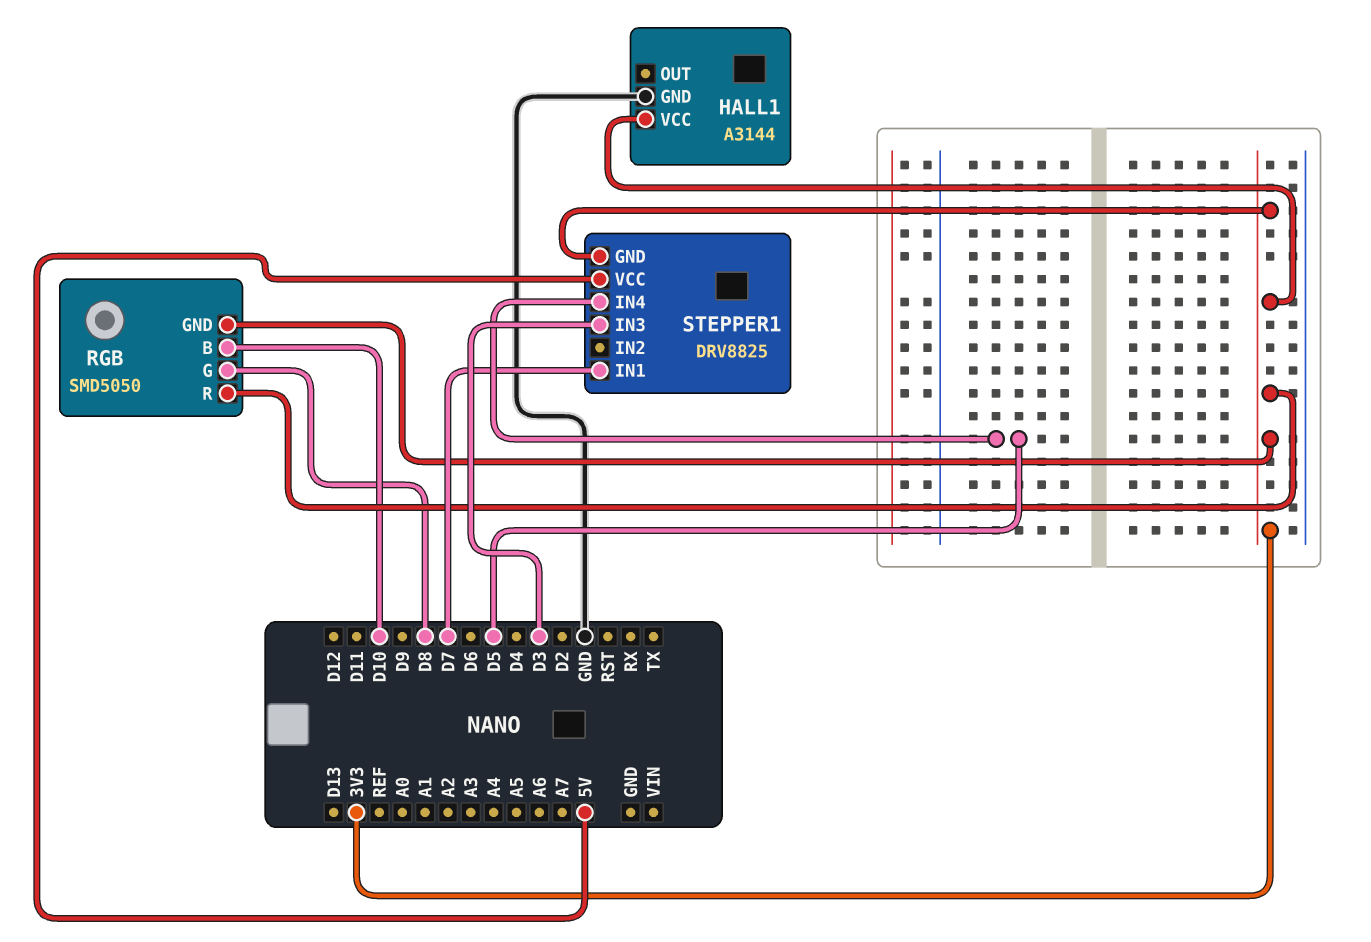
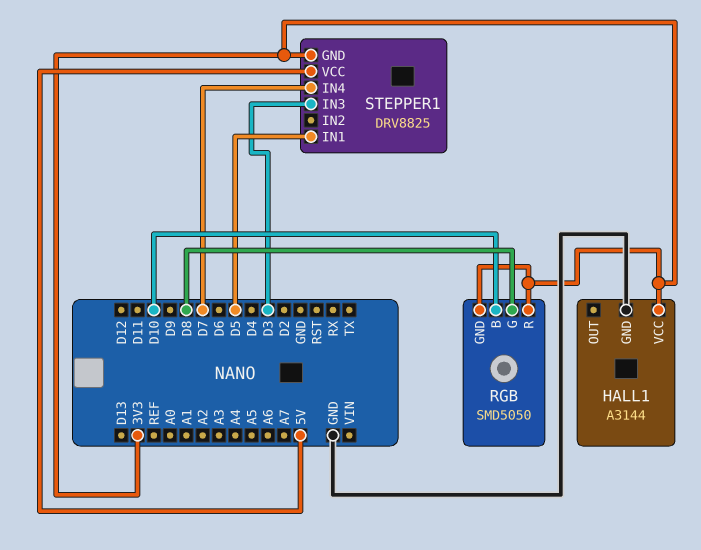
STEPPER1 pin IN1: D7 -> D5
STEPPER1 pin IN4: D5 -> D7

